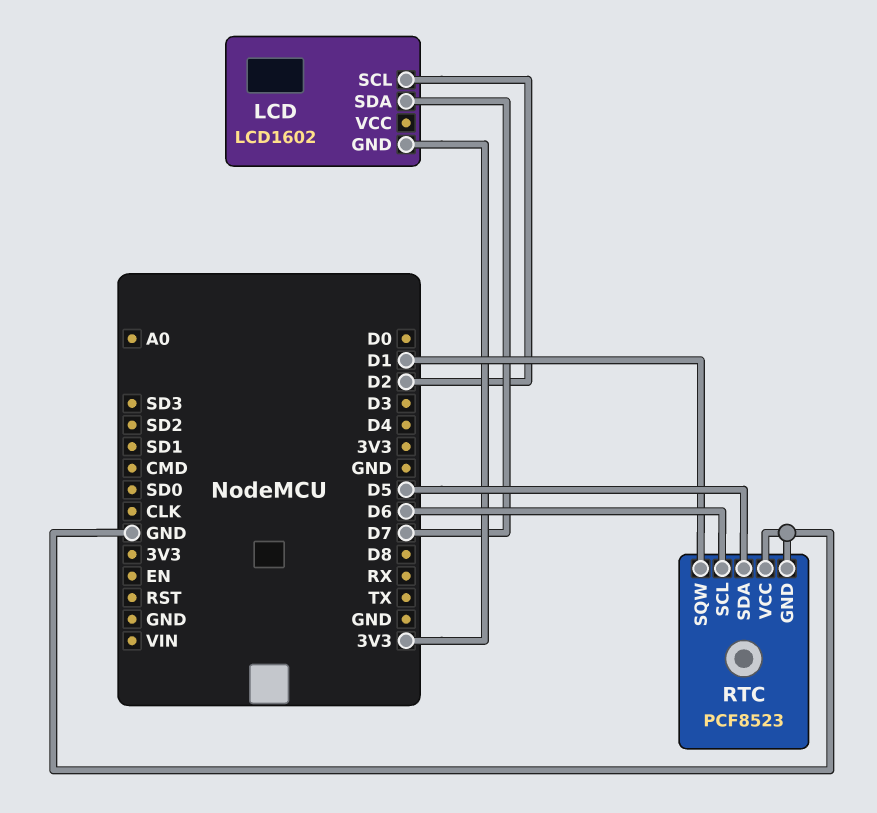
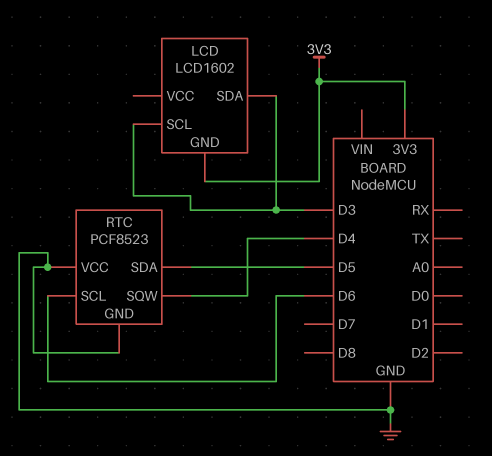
LCD pin SCL: D2 -> D3
LCD pin SDA: D7 -> D3
RTC pin SQW: D1 -> D4

